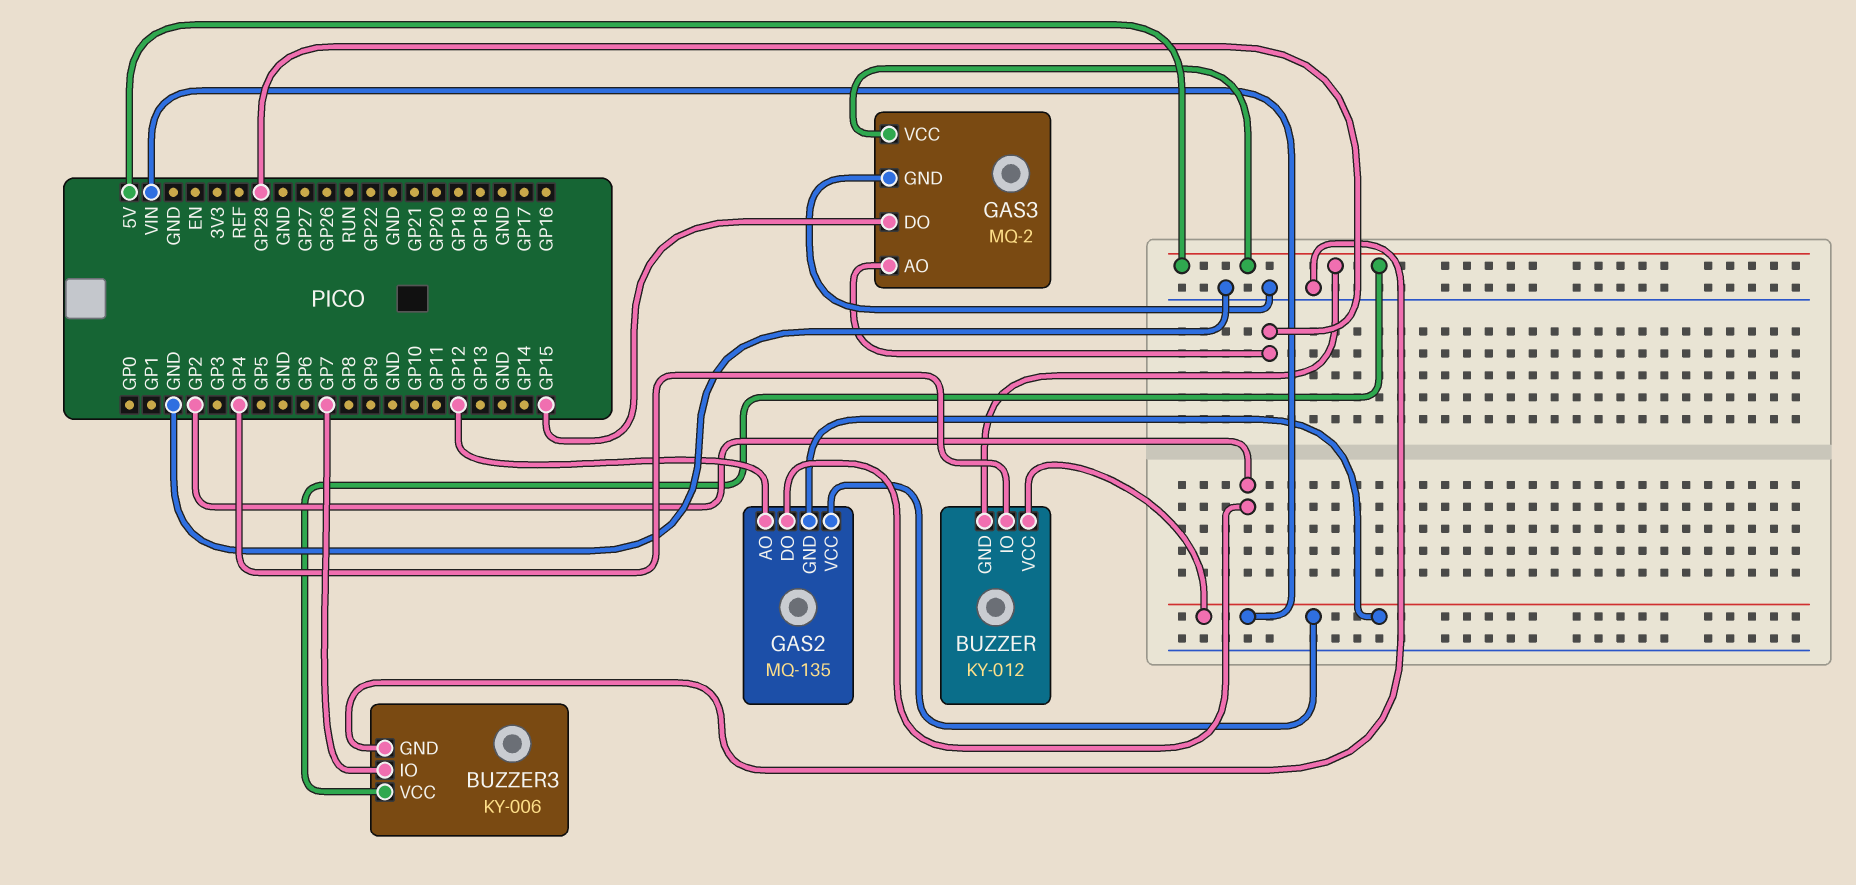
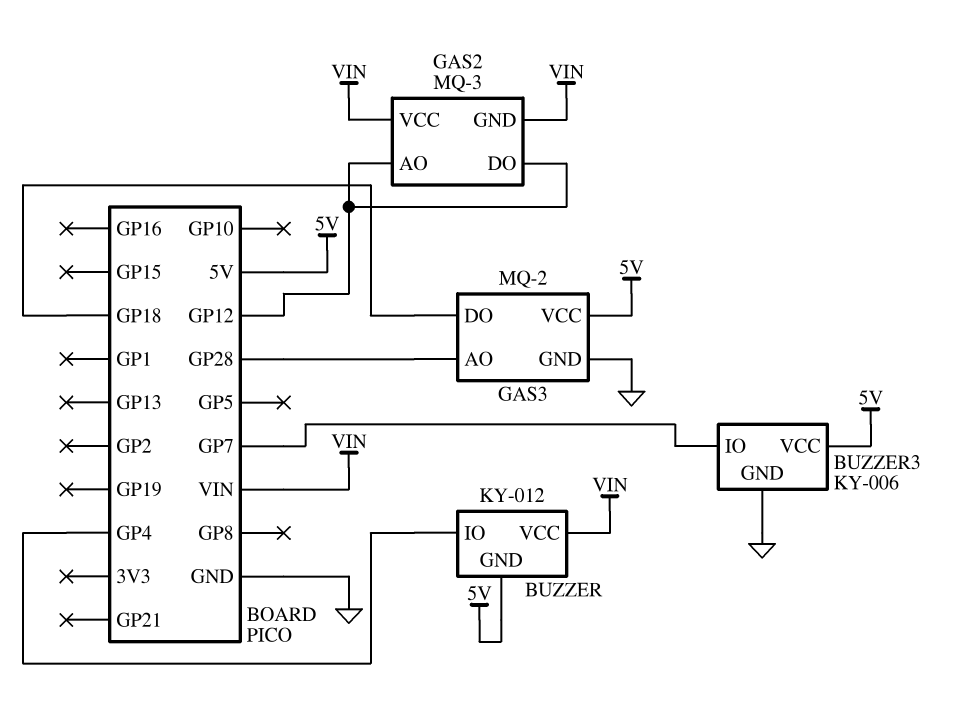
GAS2: MQ-135 -> MQ-3
GAS2 pin DO: GP2 -> GP12
GAS3 pin DO: GP15 -> GP18

